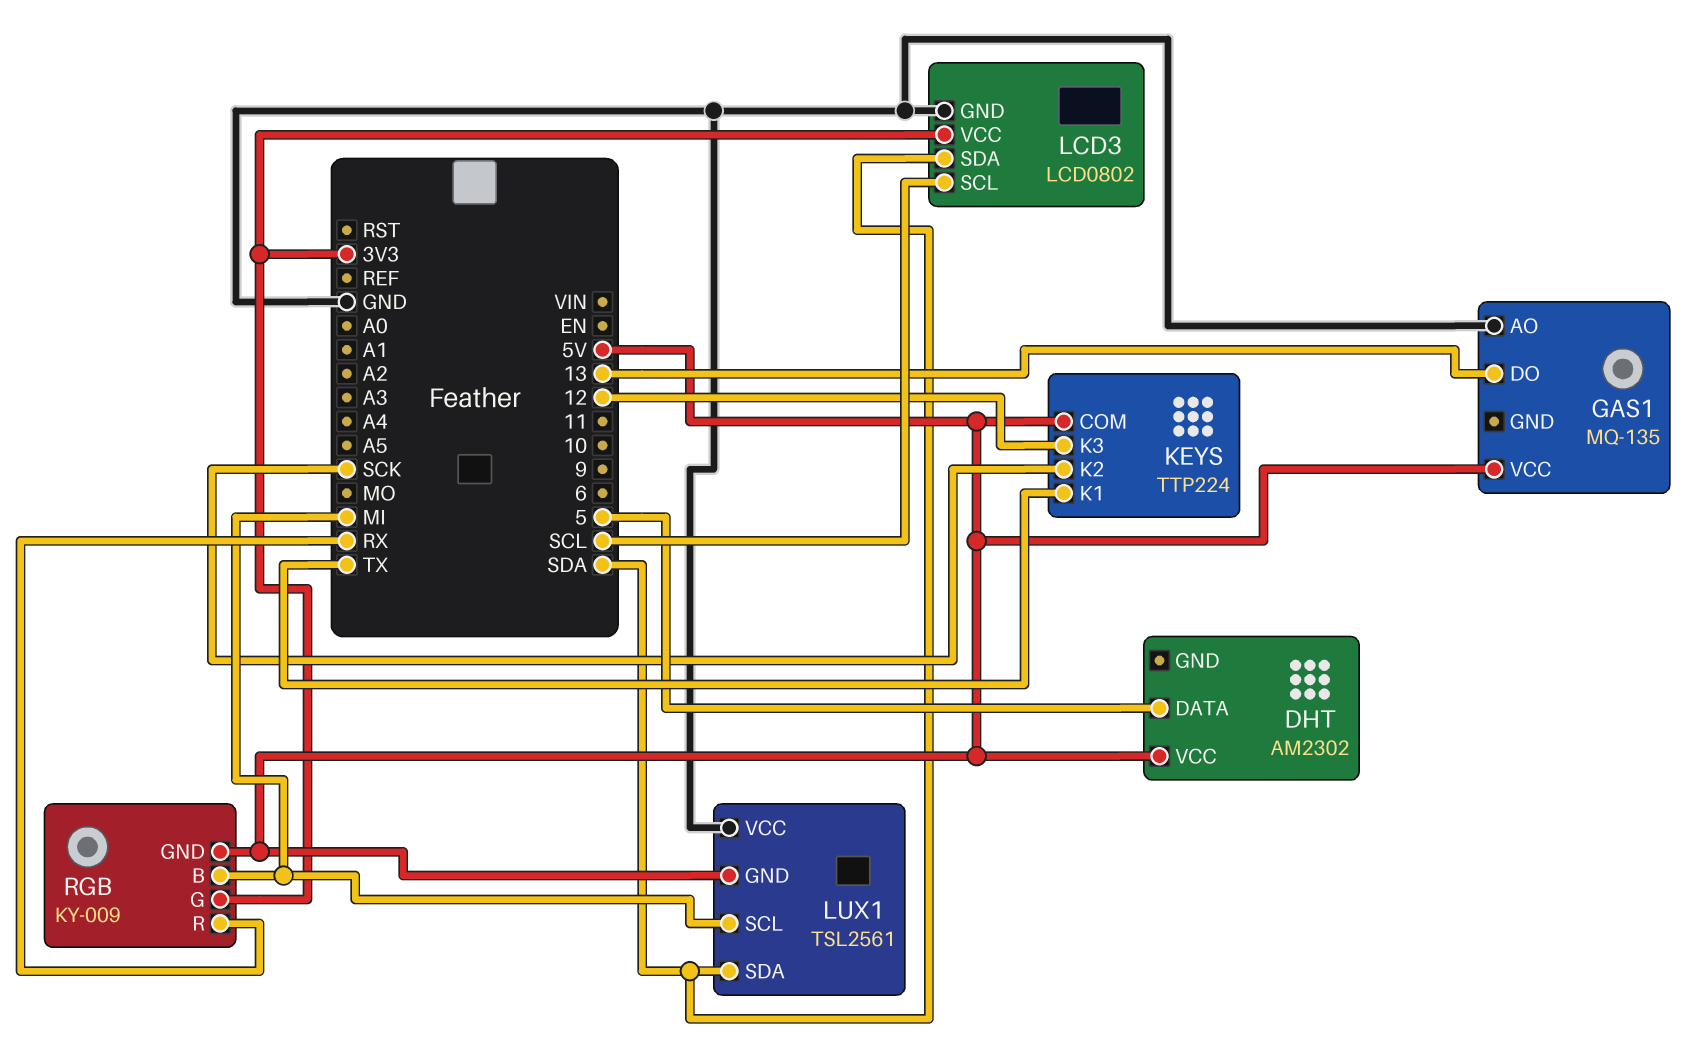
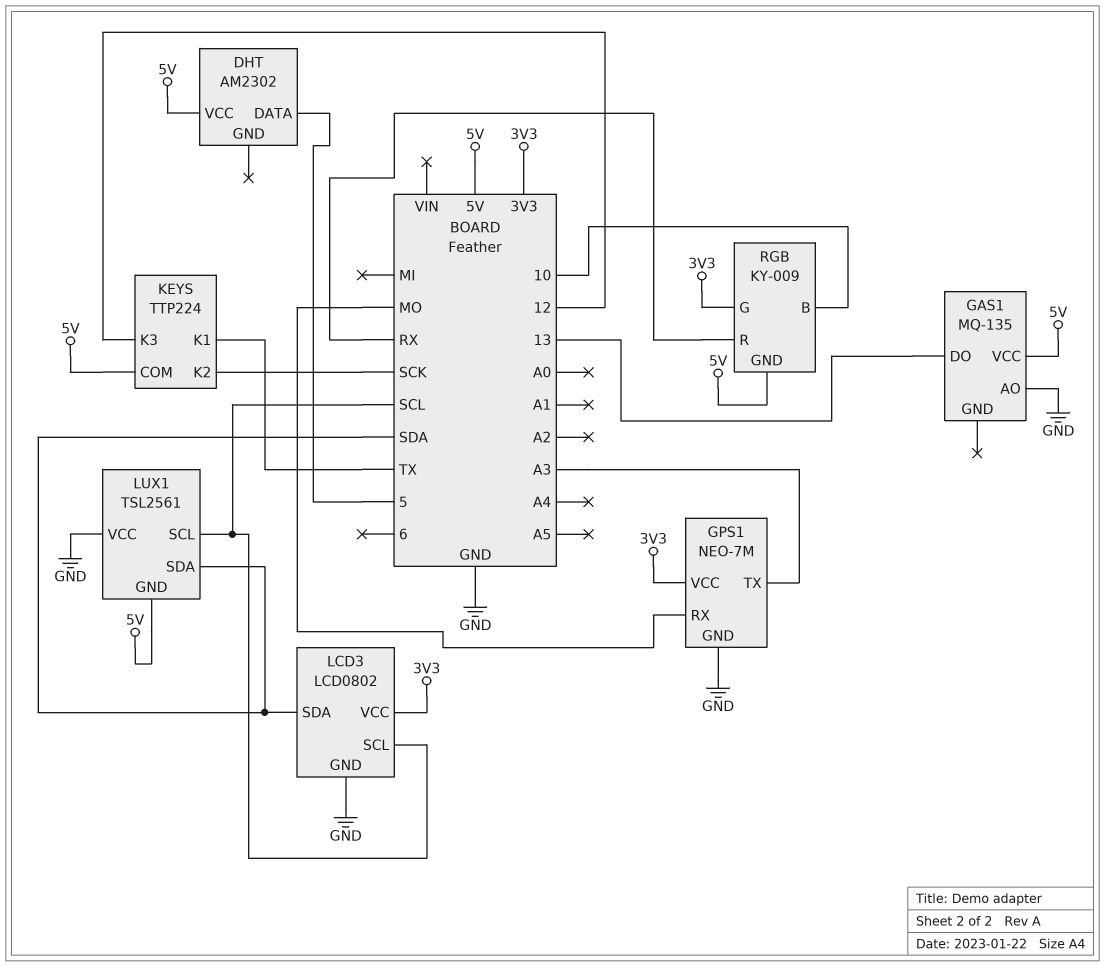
GPS1: none -> NEO-7M
GPS1 pin GND: none -> GND
GPS1 pin RX: none -> MO
GPS1 pin TX: none -> A3
GPS1 pin VCC: none -> 3V3
LUX1 pin SCL: MI -> SCL
RGB pin B: MI -> 10

